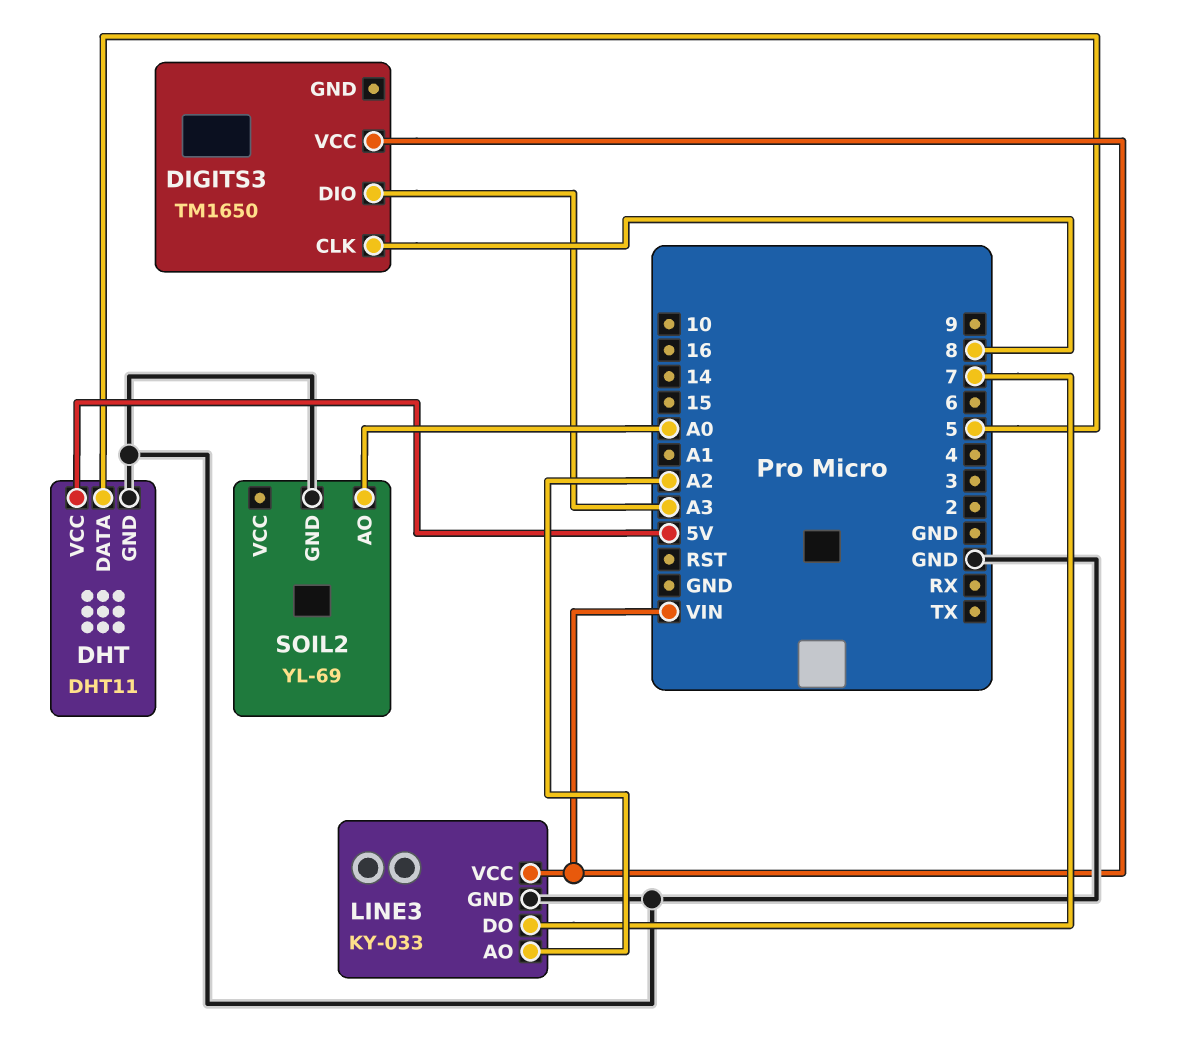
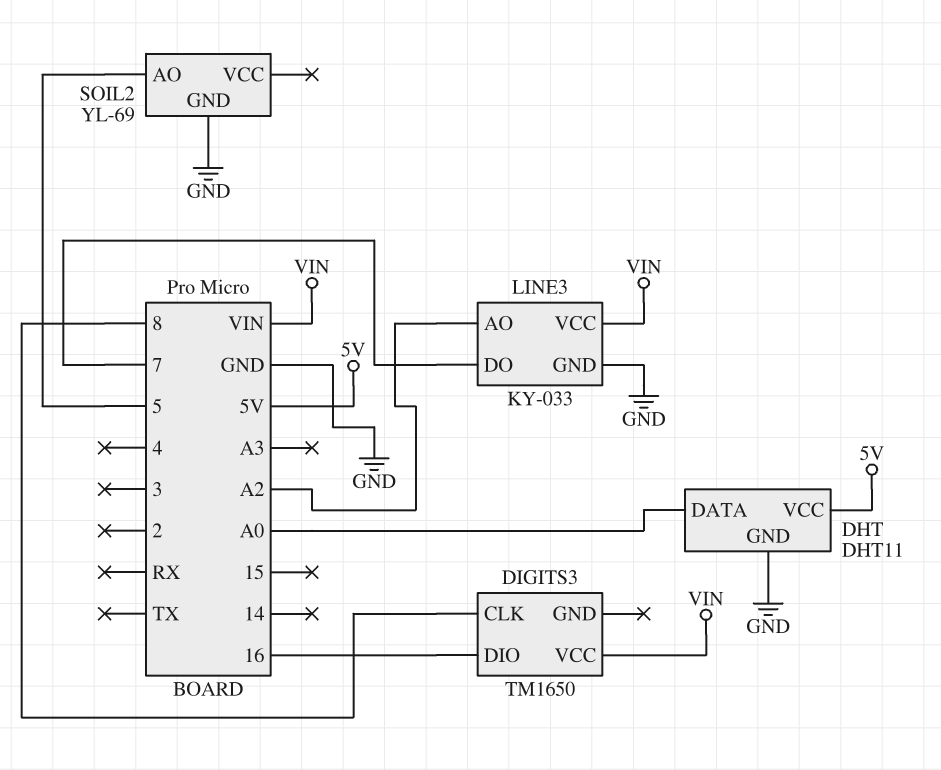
DHT pin DATA: 5 -> A0
DIGITS3 pin DIO: A3 -> 16
SOIL2 pin AO: A0 -> 5

